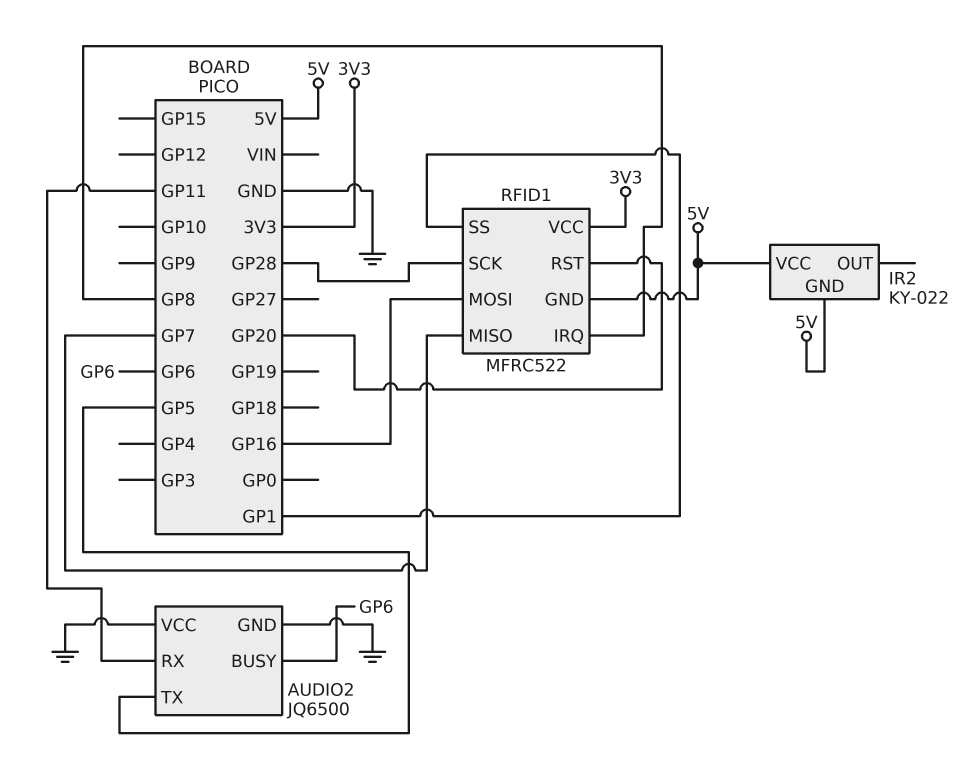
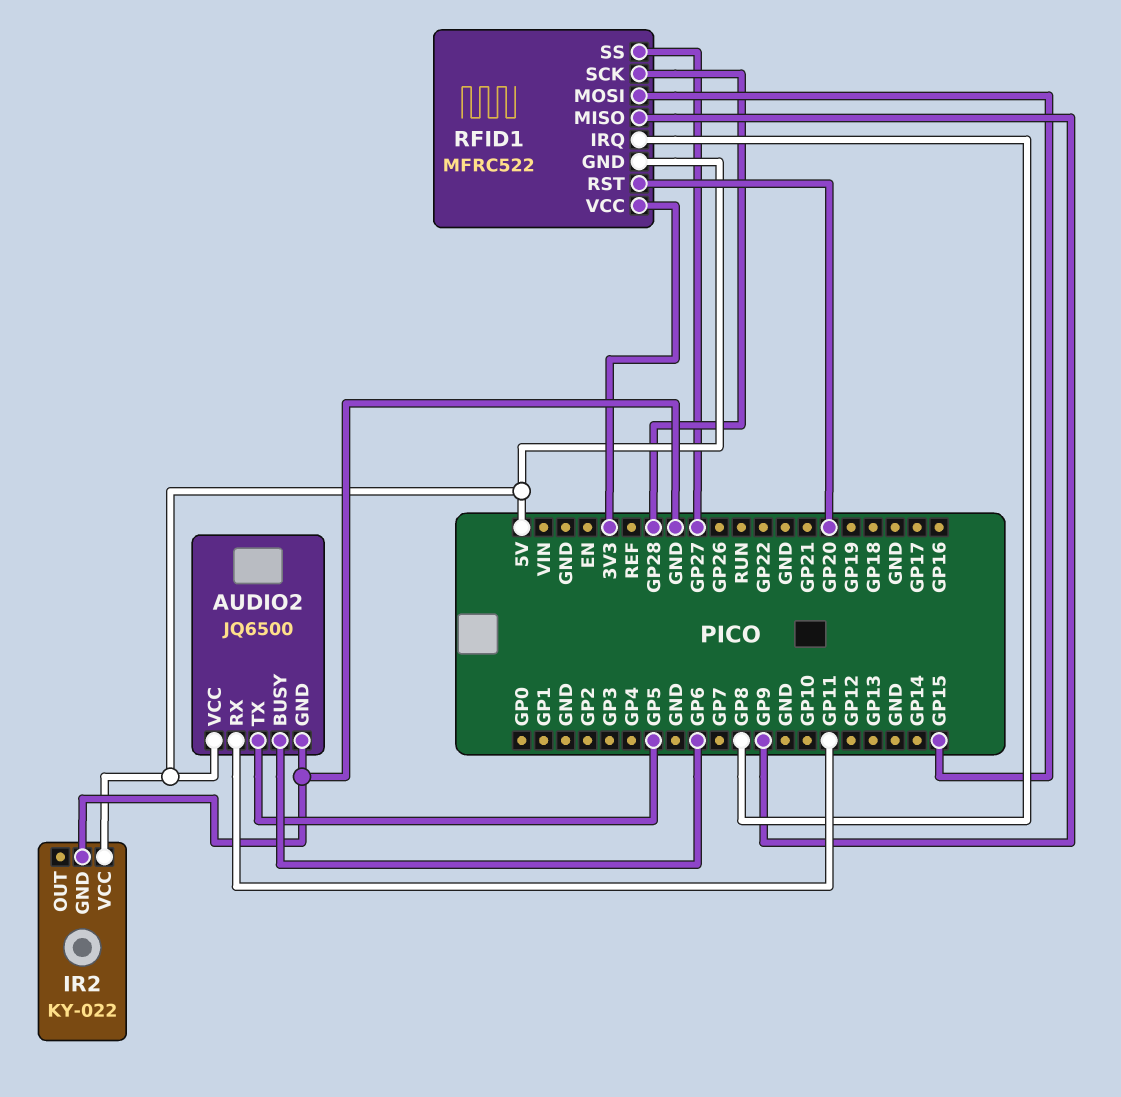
AUDIO2 pin VCC: GND -> 5V
IR2 pin GND: 5V -> GND
RFID1 pin MISO: GP7 -> GP9
RFID1 pin MOSI: GP16 -> GP15
RFID1 pin SS: GP1 -> GP27

